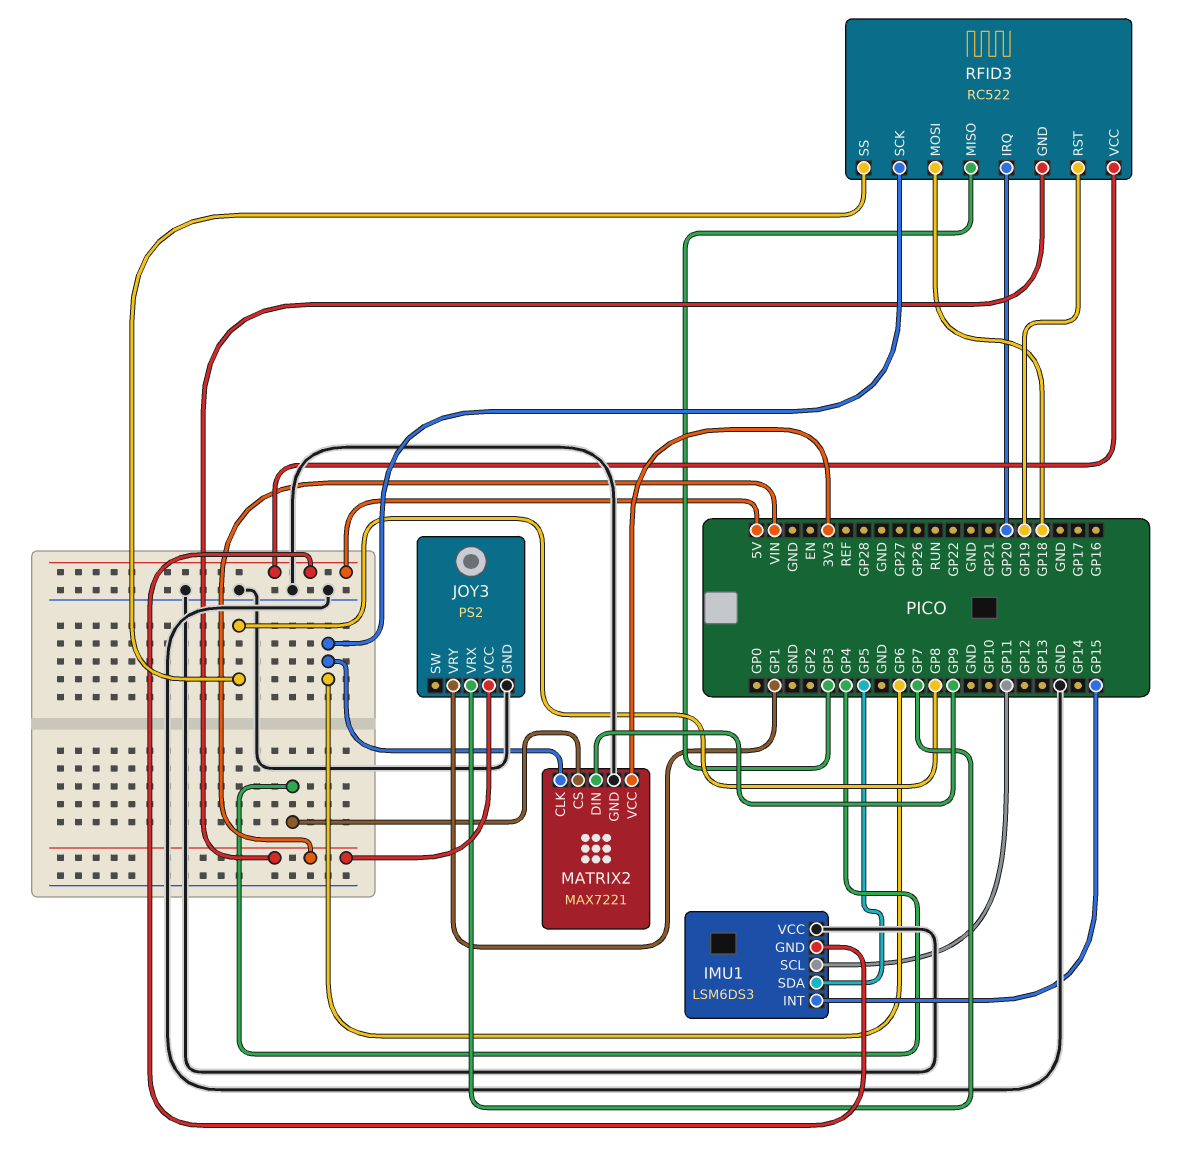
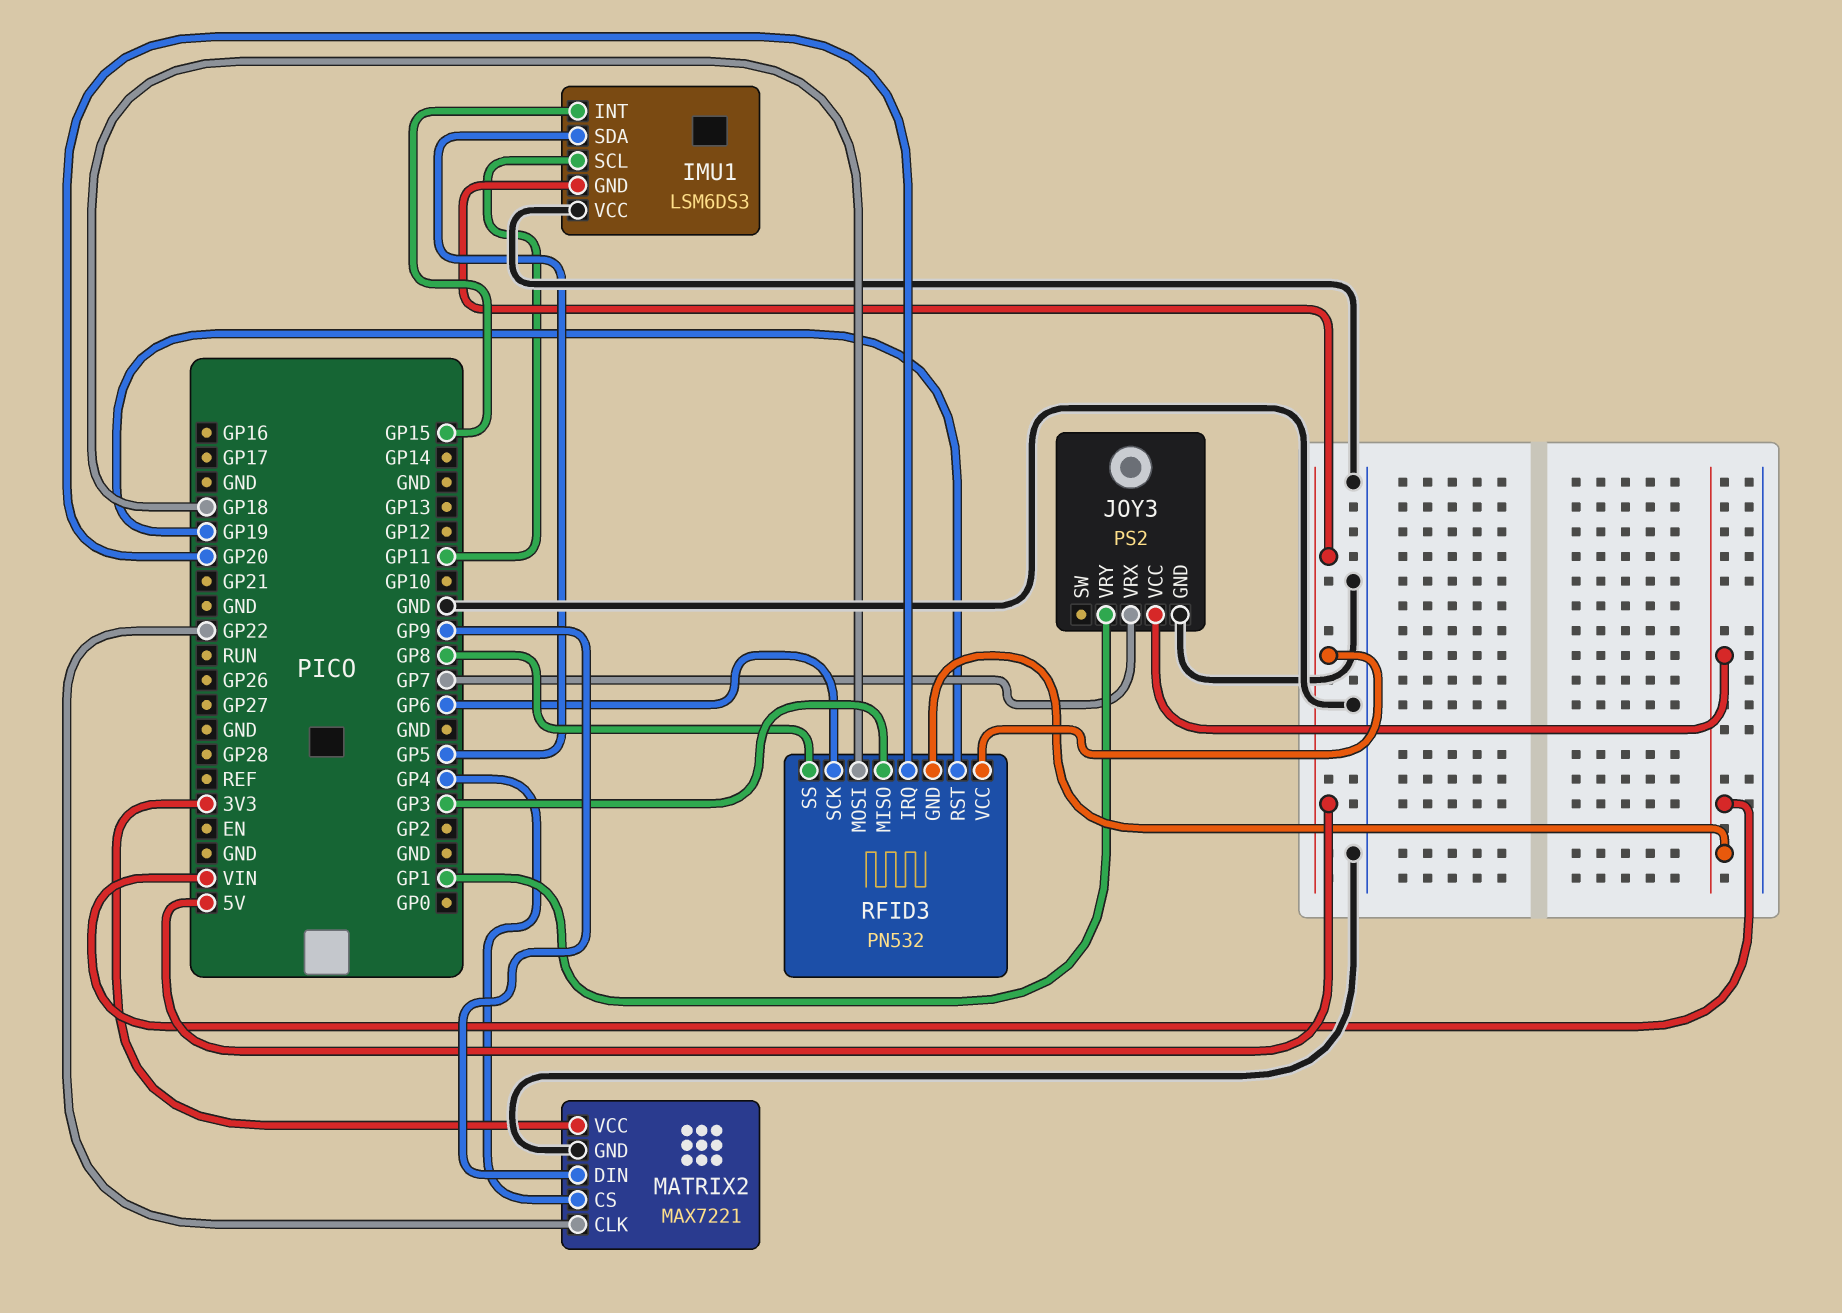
MATRIX2 pin CLK: GP6 -> GP22
RFID3: RC522 -> PN532

